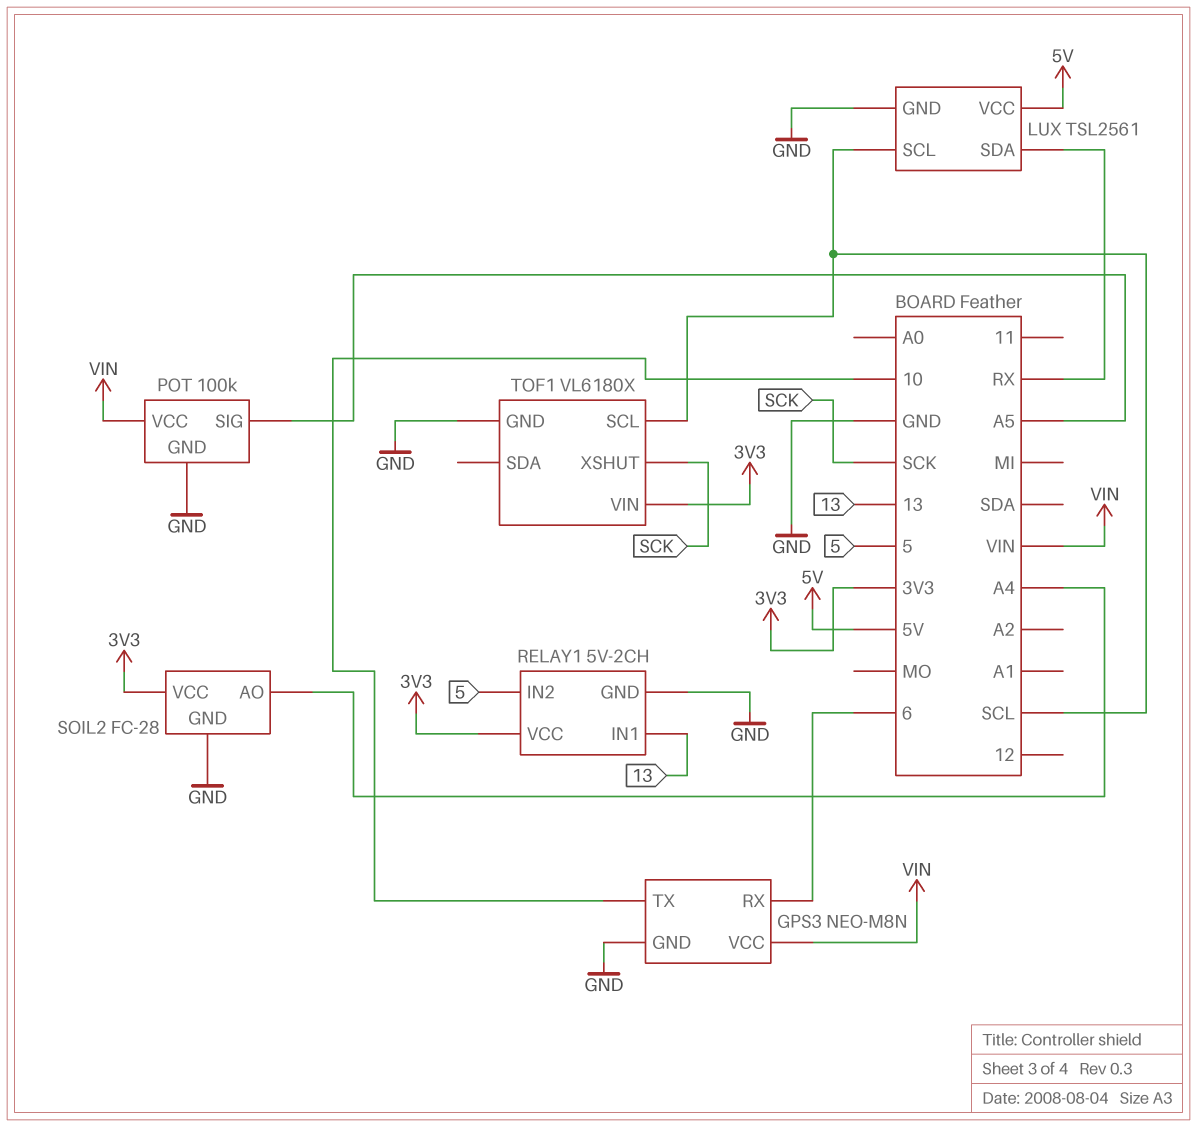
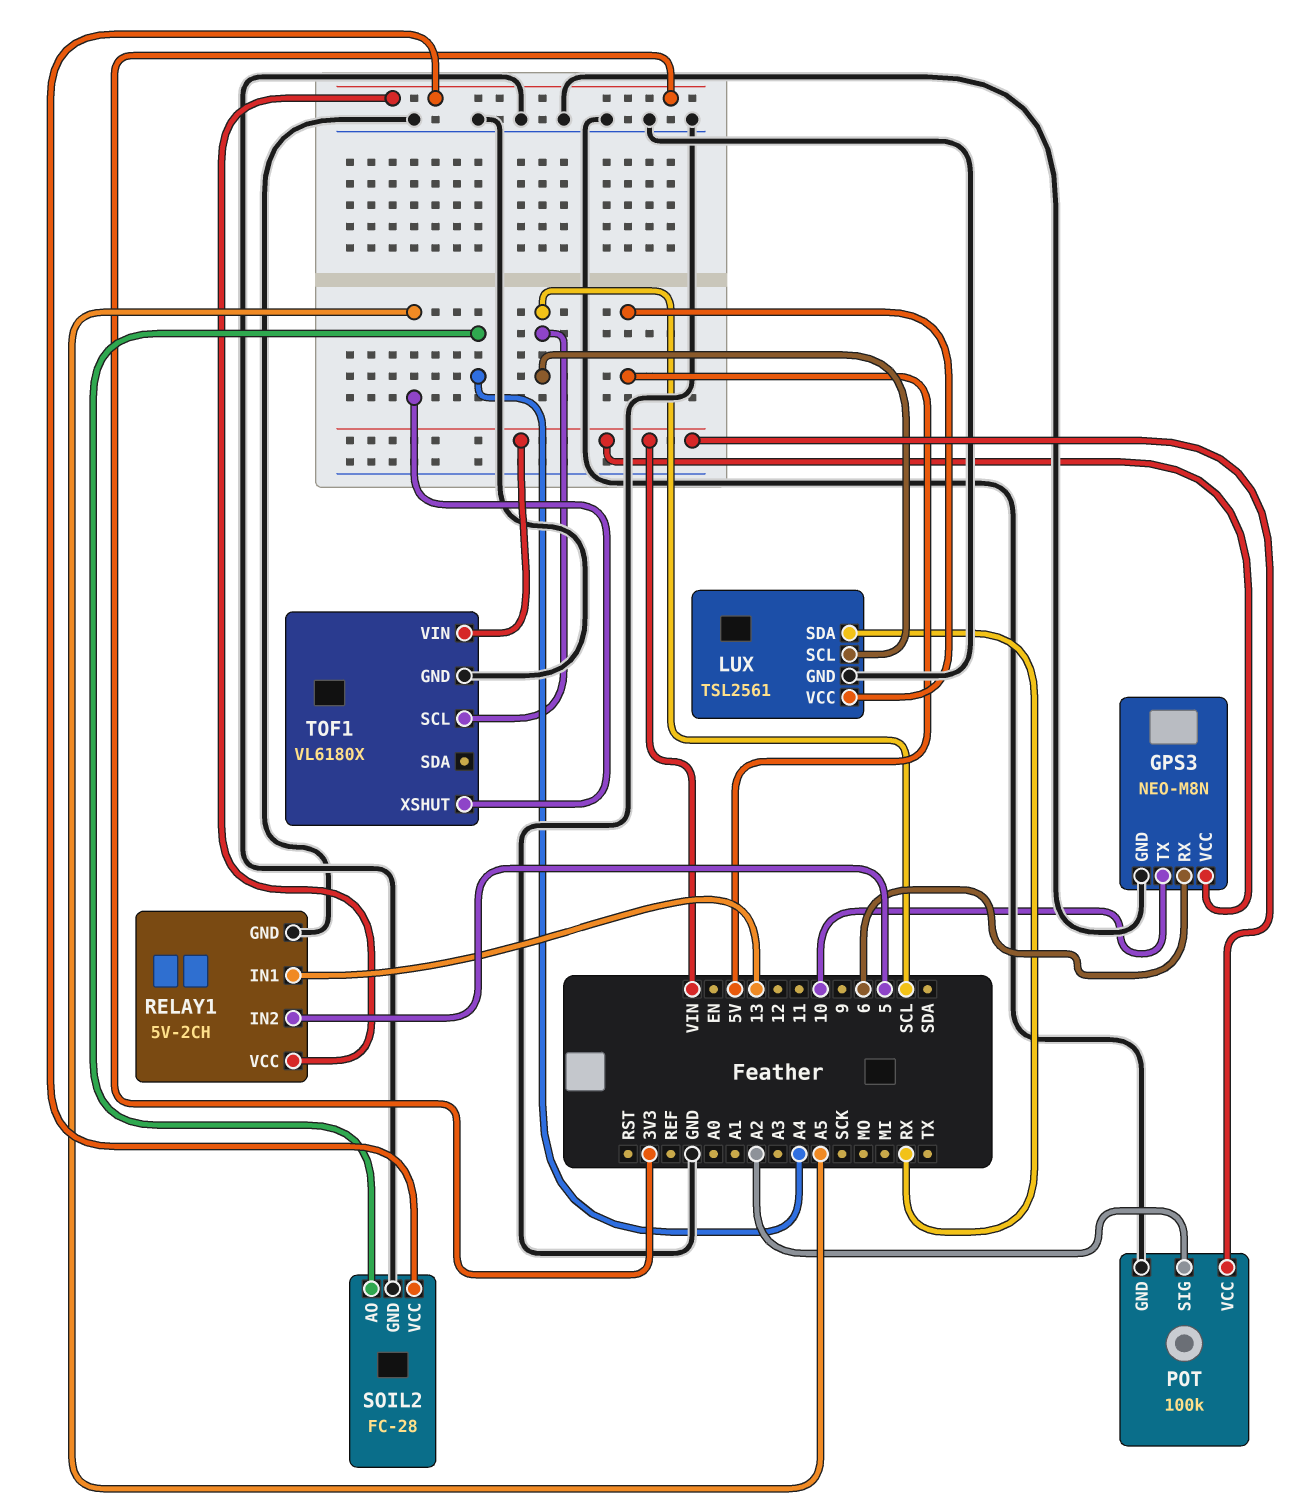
POT pin SIG: A5 -> A2
TOF1 pin VIN: 3V3 -> VIN
TOF1 pin XSHUT: SCK -> A5

